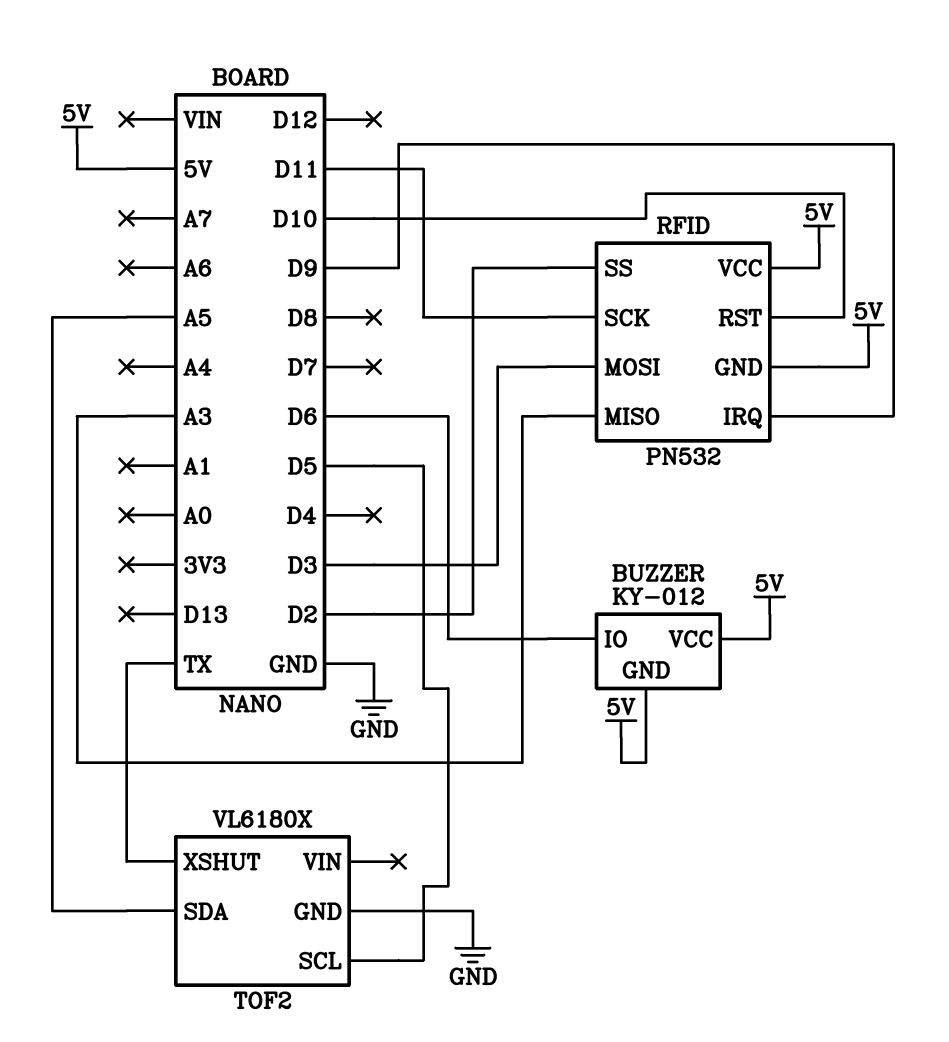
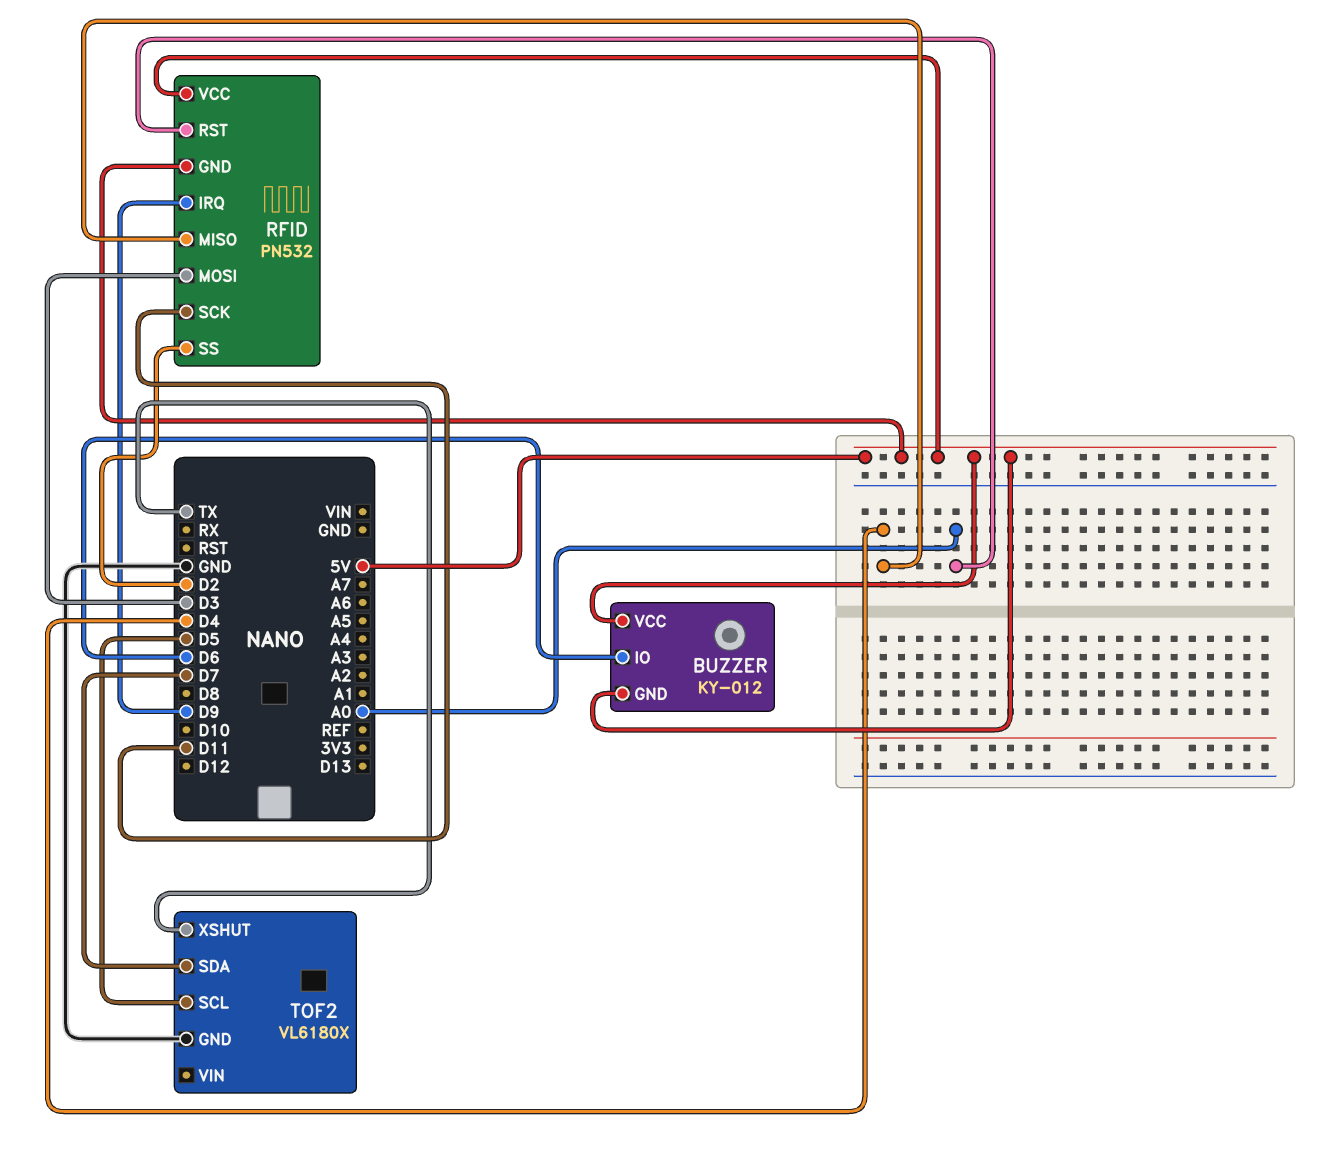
RFID pin MISO: A3 -> D4
RFID pin RST: D10 -> A0
TOF2 pin SDA: A5 -> D7

